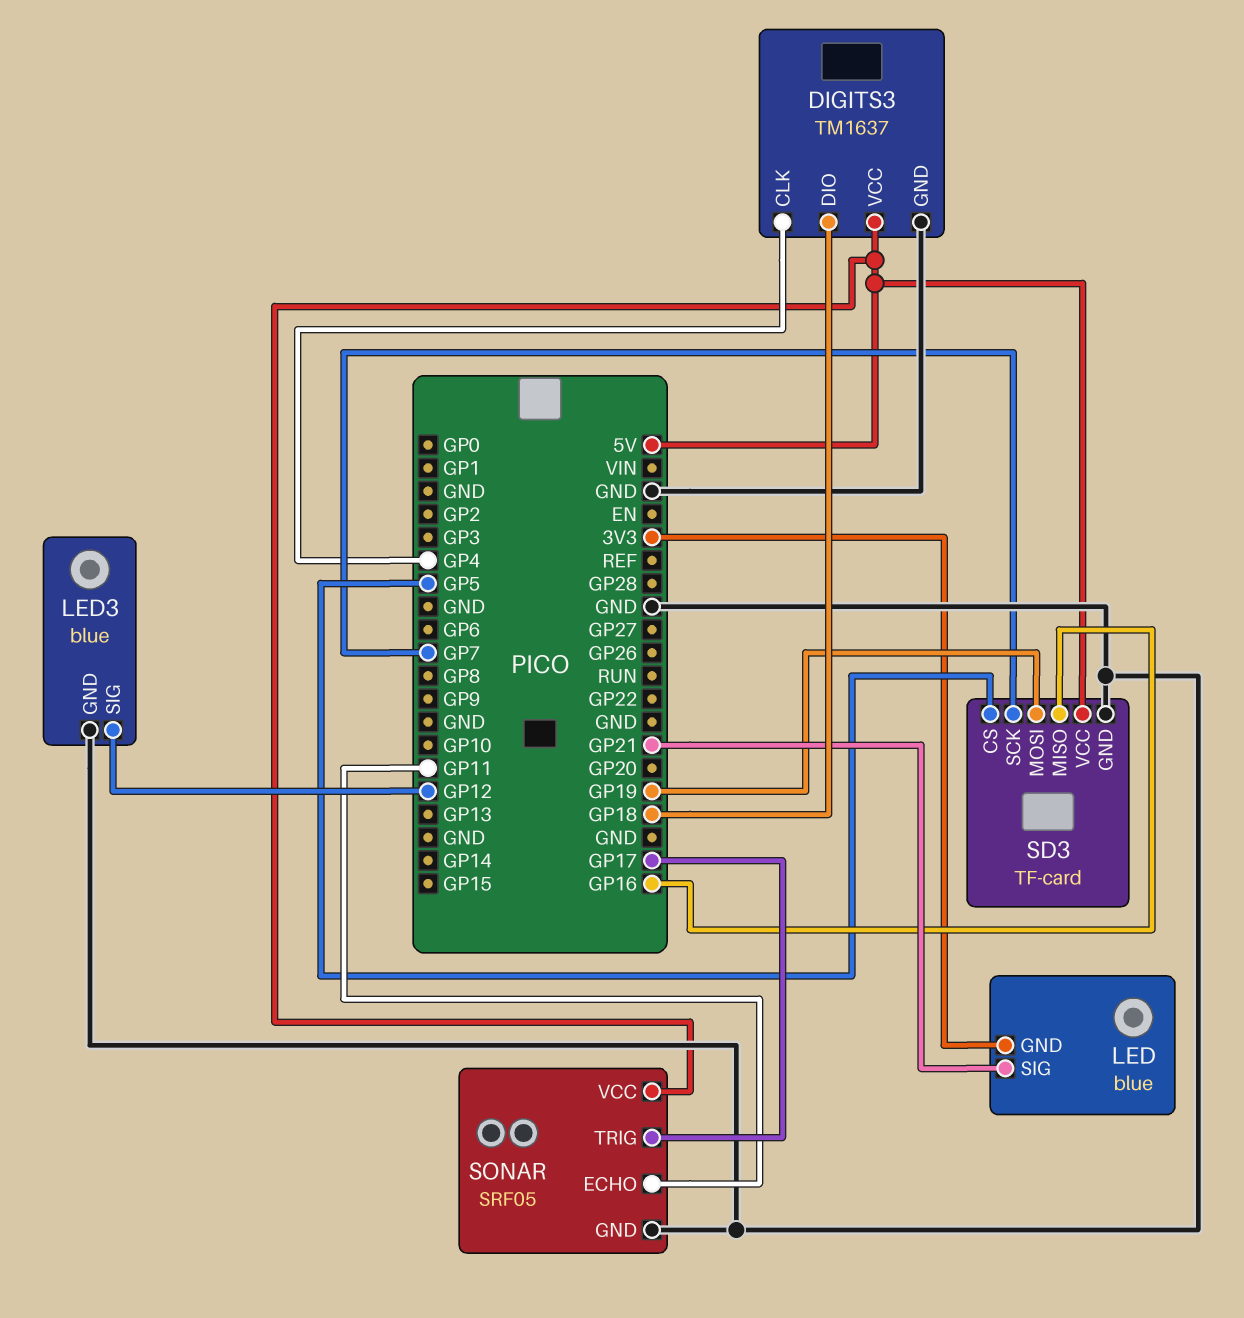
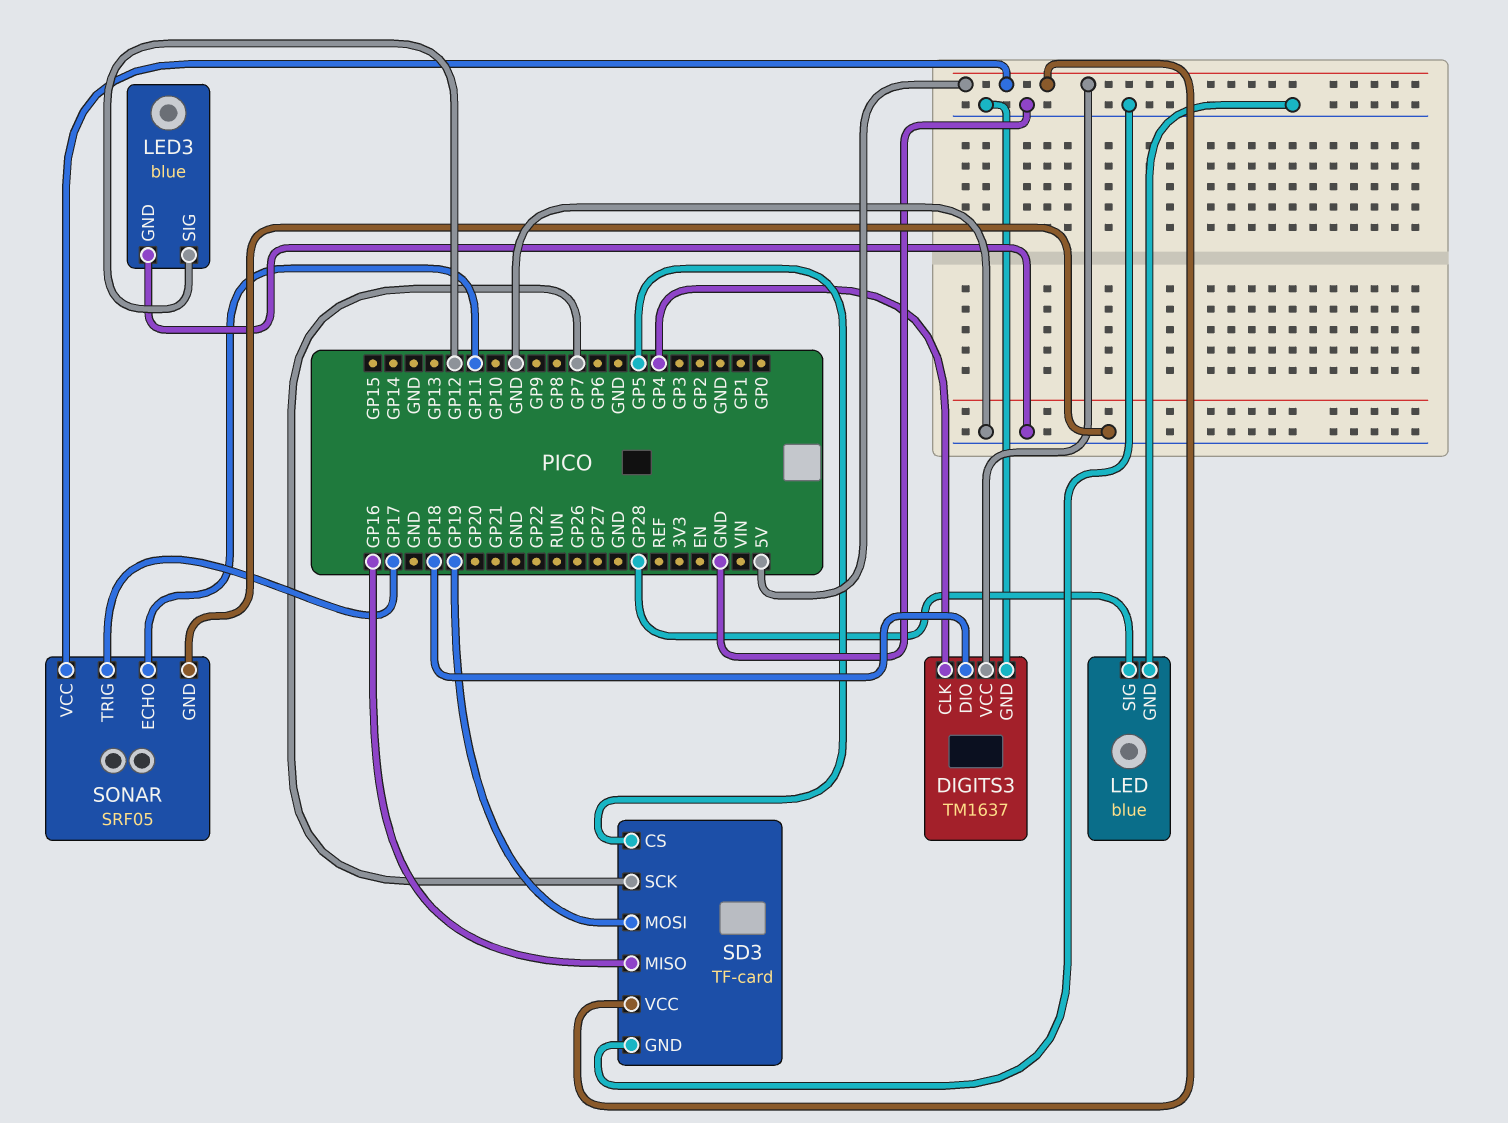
LED pin GND: 3V3 -> GND
LED pin SIG: GP21 -> GP28

